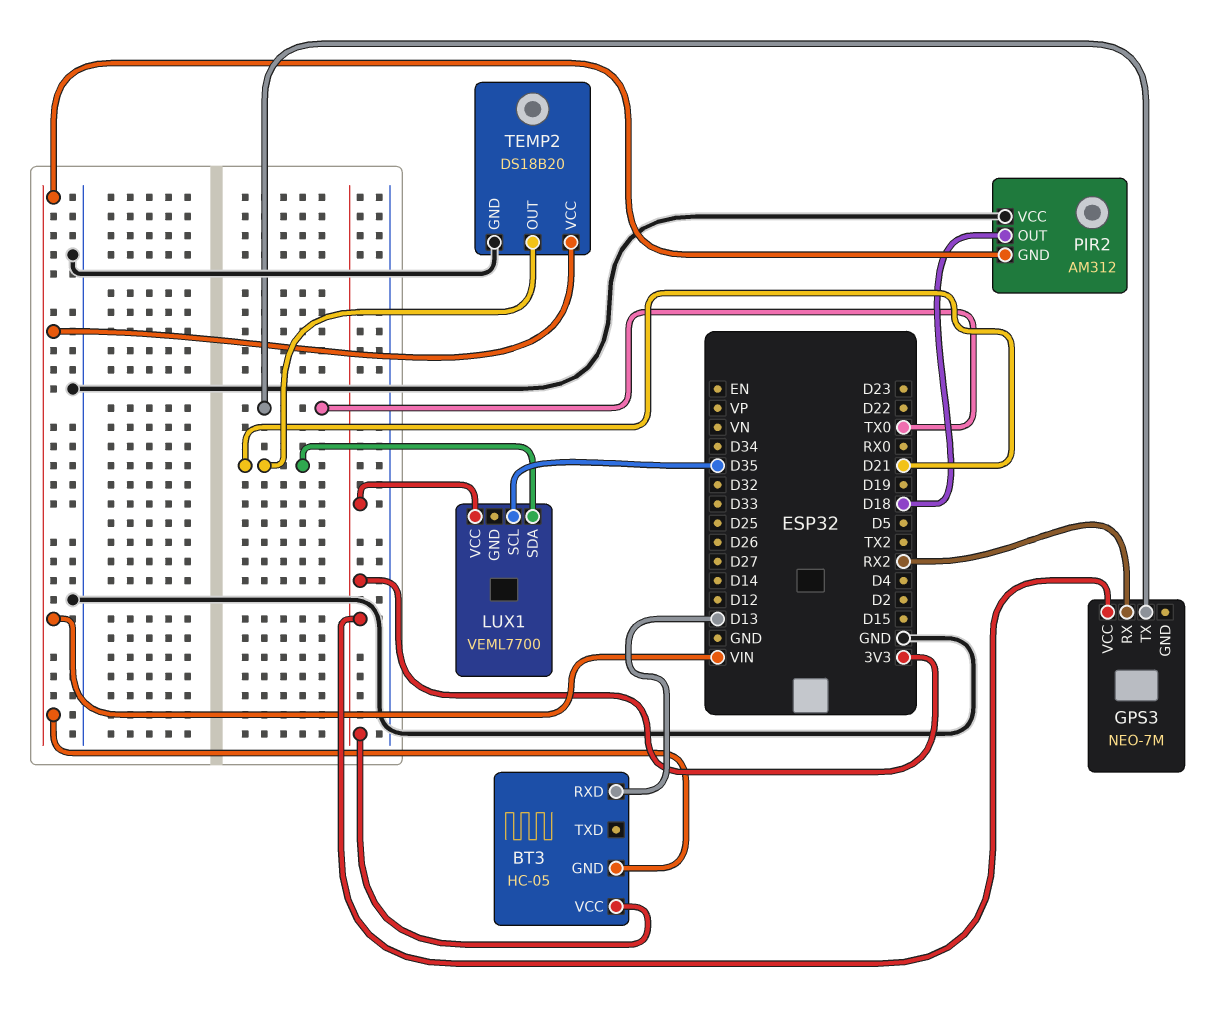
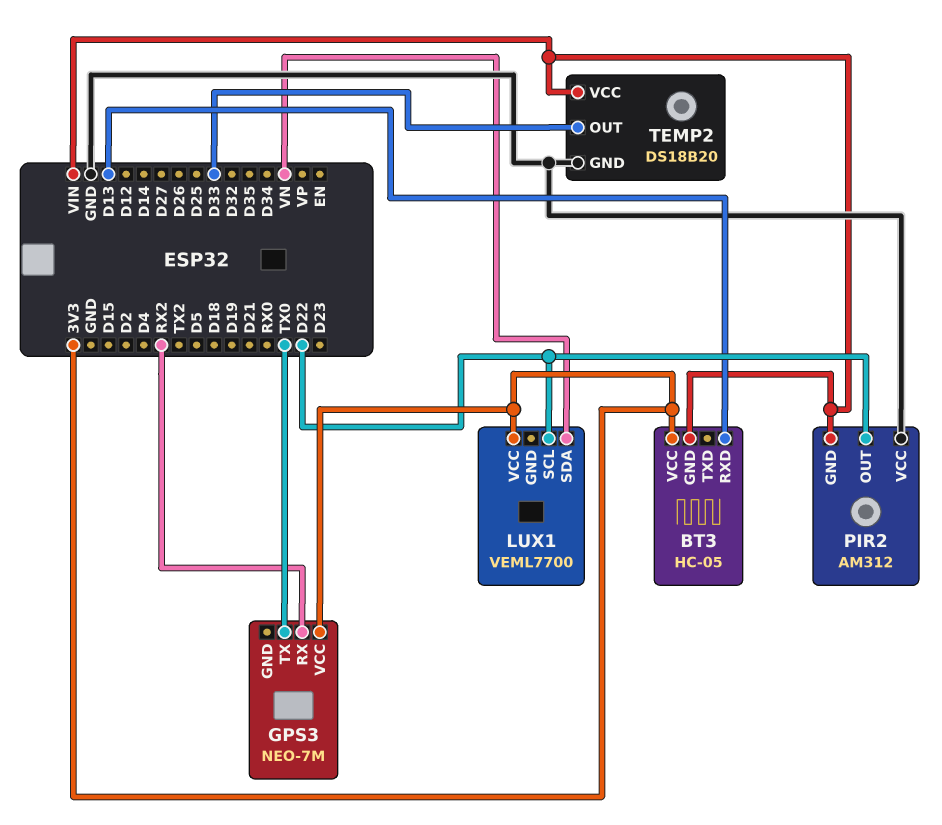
LUX1 pin SCL: D35 -> D22
LUX1 pin SDA: D21 -> VN
PIR2 pin OUT: D18 -> D22
TEMP2 pin OUT: D21 -> D33

